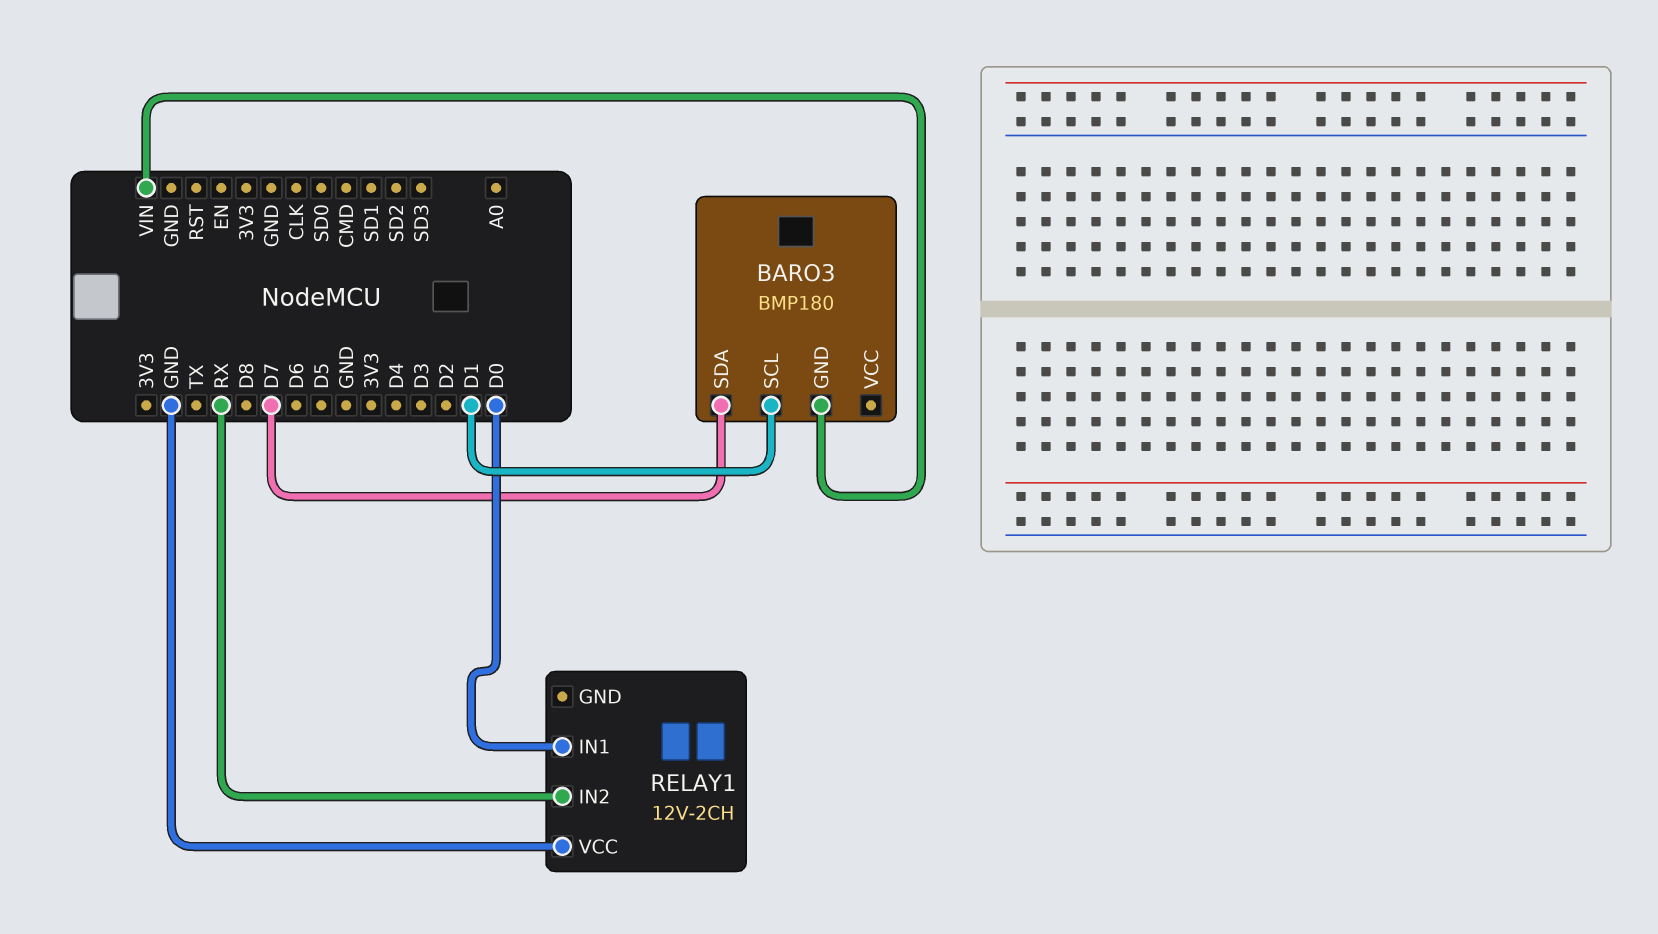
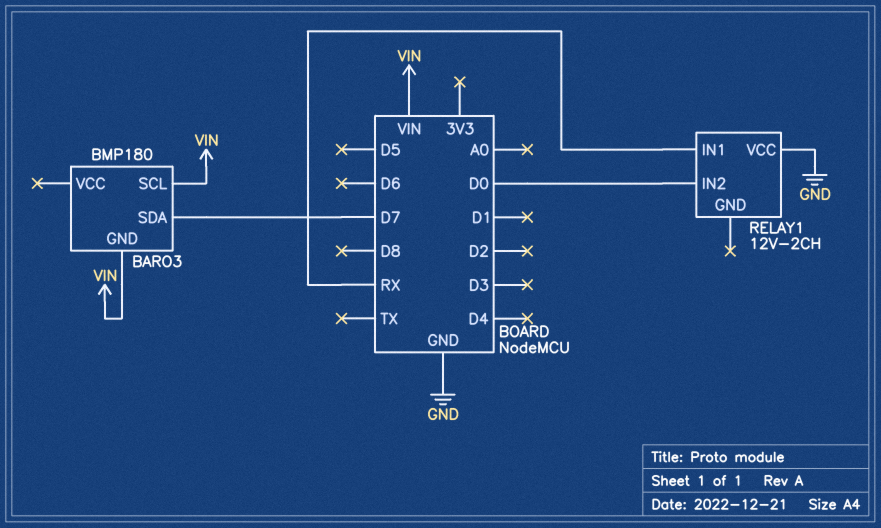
BARO3 pin SCL: D1 -> VIN
RELAY1 pin IN1: D0 -> RX
RELAY1 pin IN2: RX -> D0

